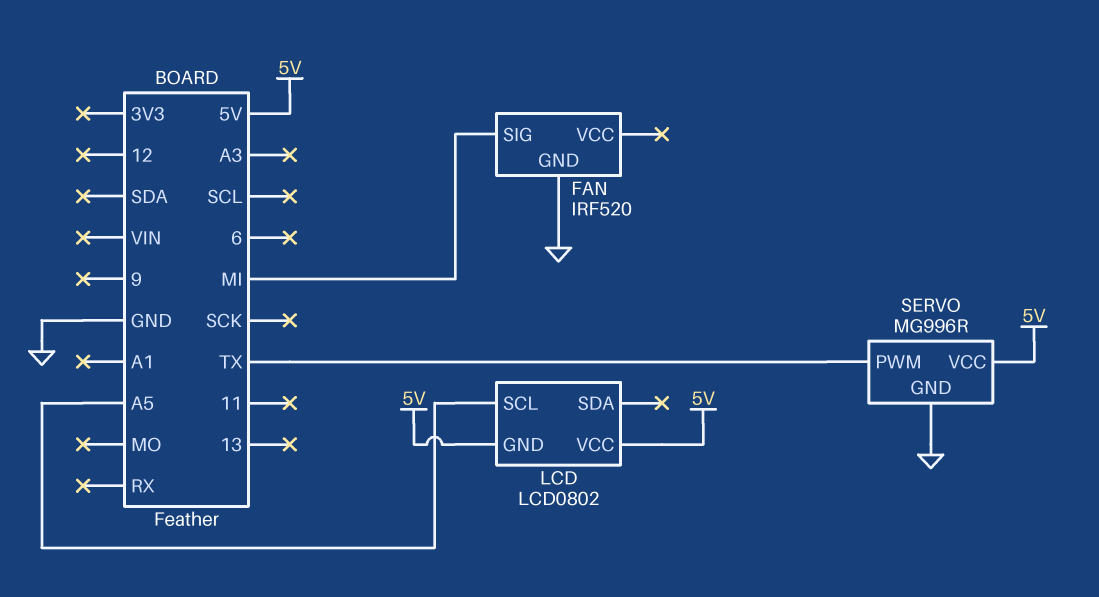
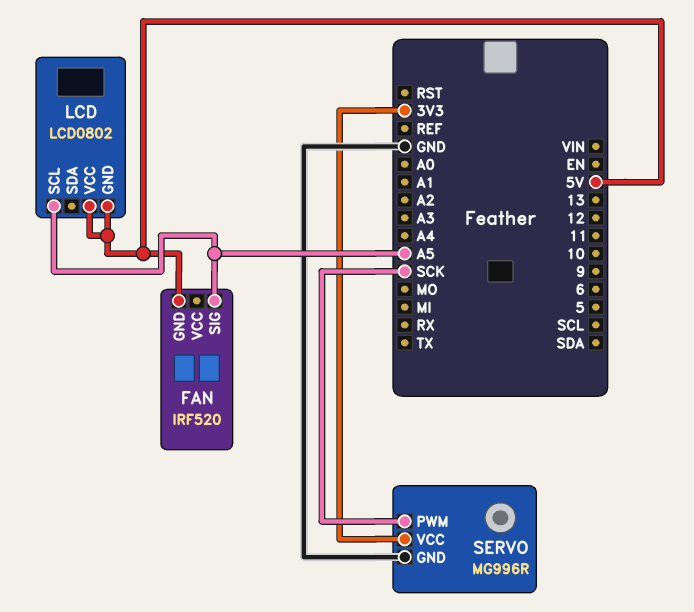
FAN pin GND: GND -> 5V
FAN pin SIG: MI -> A5
SERVO pin PWM: TX -> SCK
SERVO pin VCC: 5V -> 3V3

